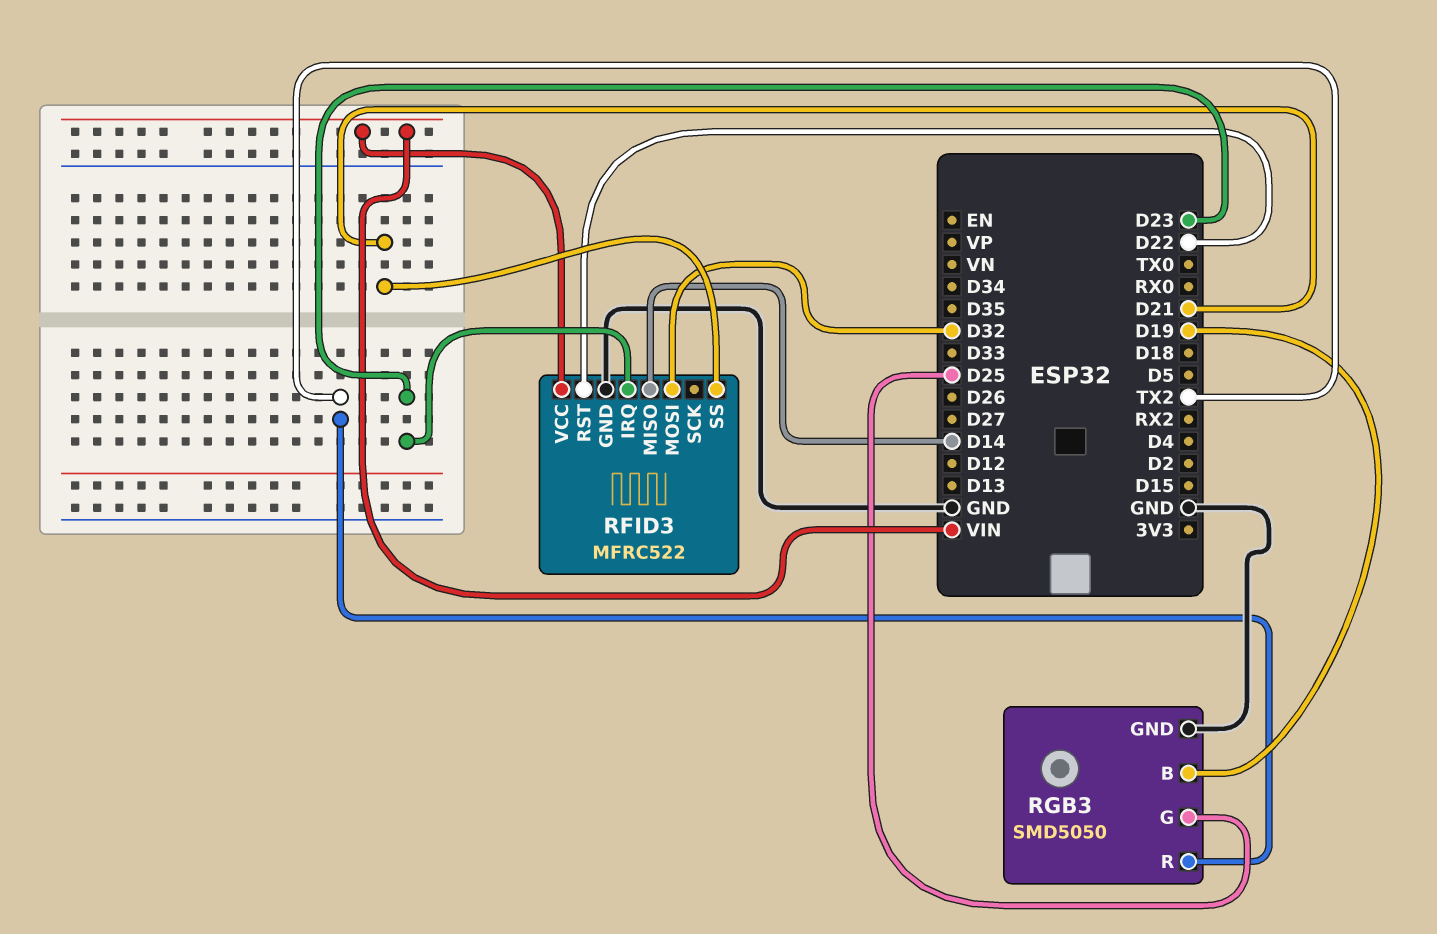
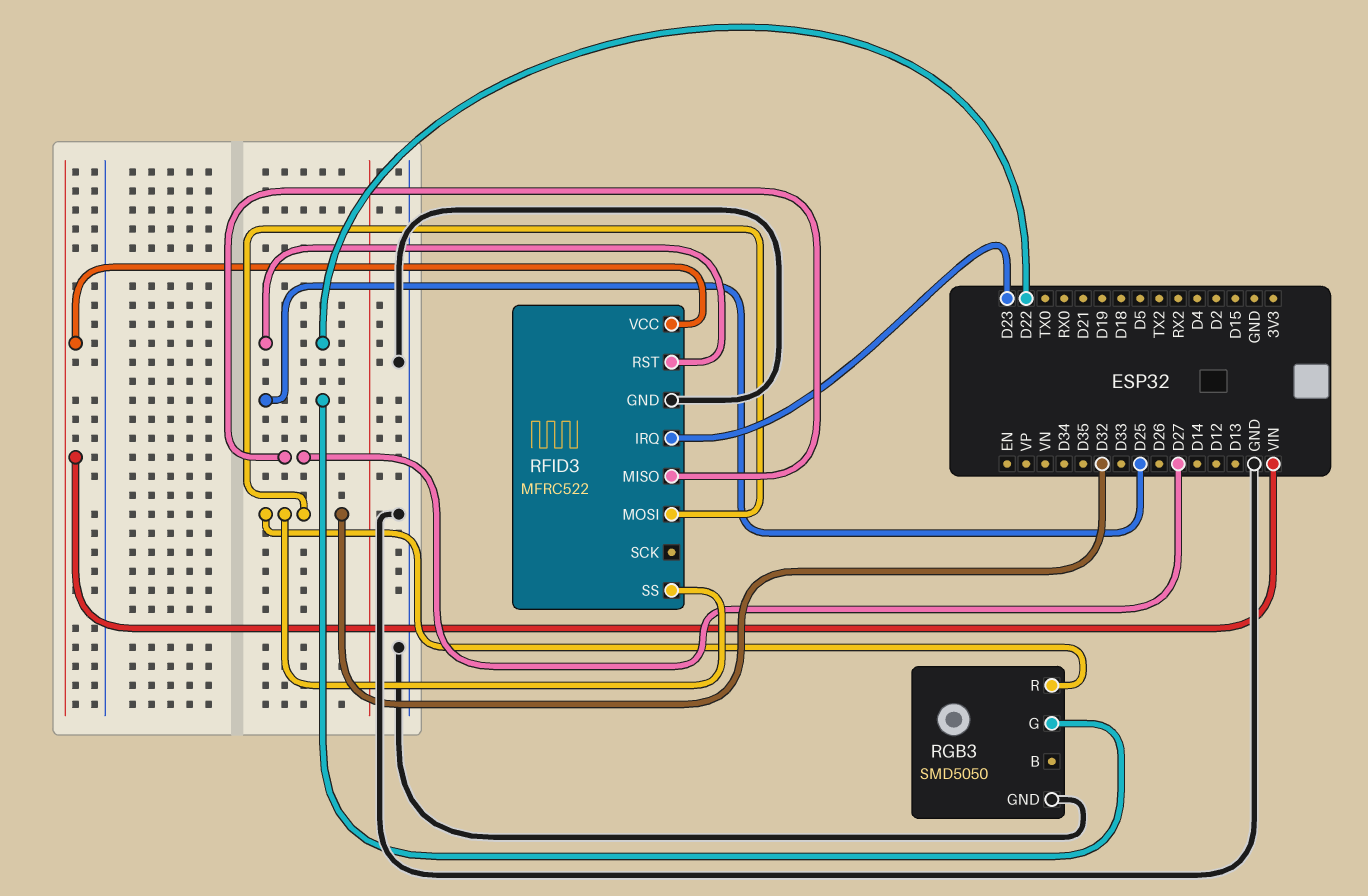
RFID3 pin MISO: D14 -> D27
RFID3 pin SS: D21 -> D32
RGB3 pin B: D19 -> none
RGB3 pin R: TX2 -> D32

